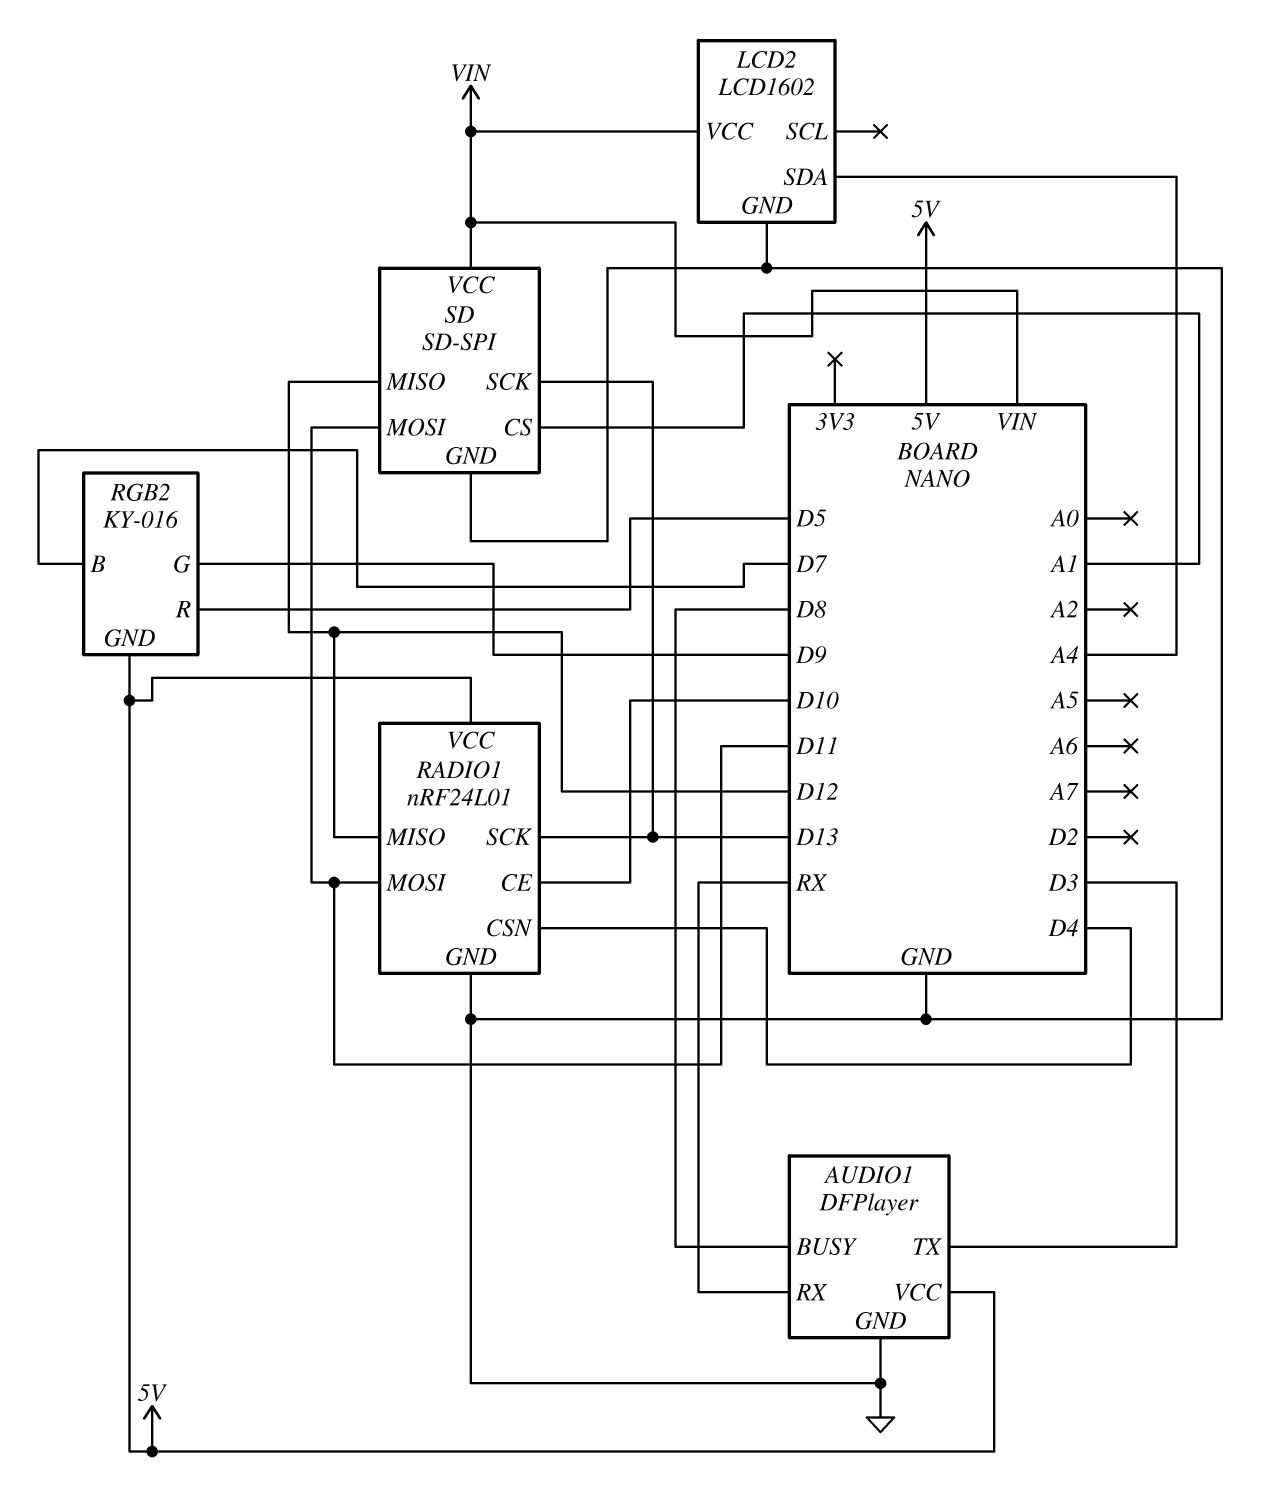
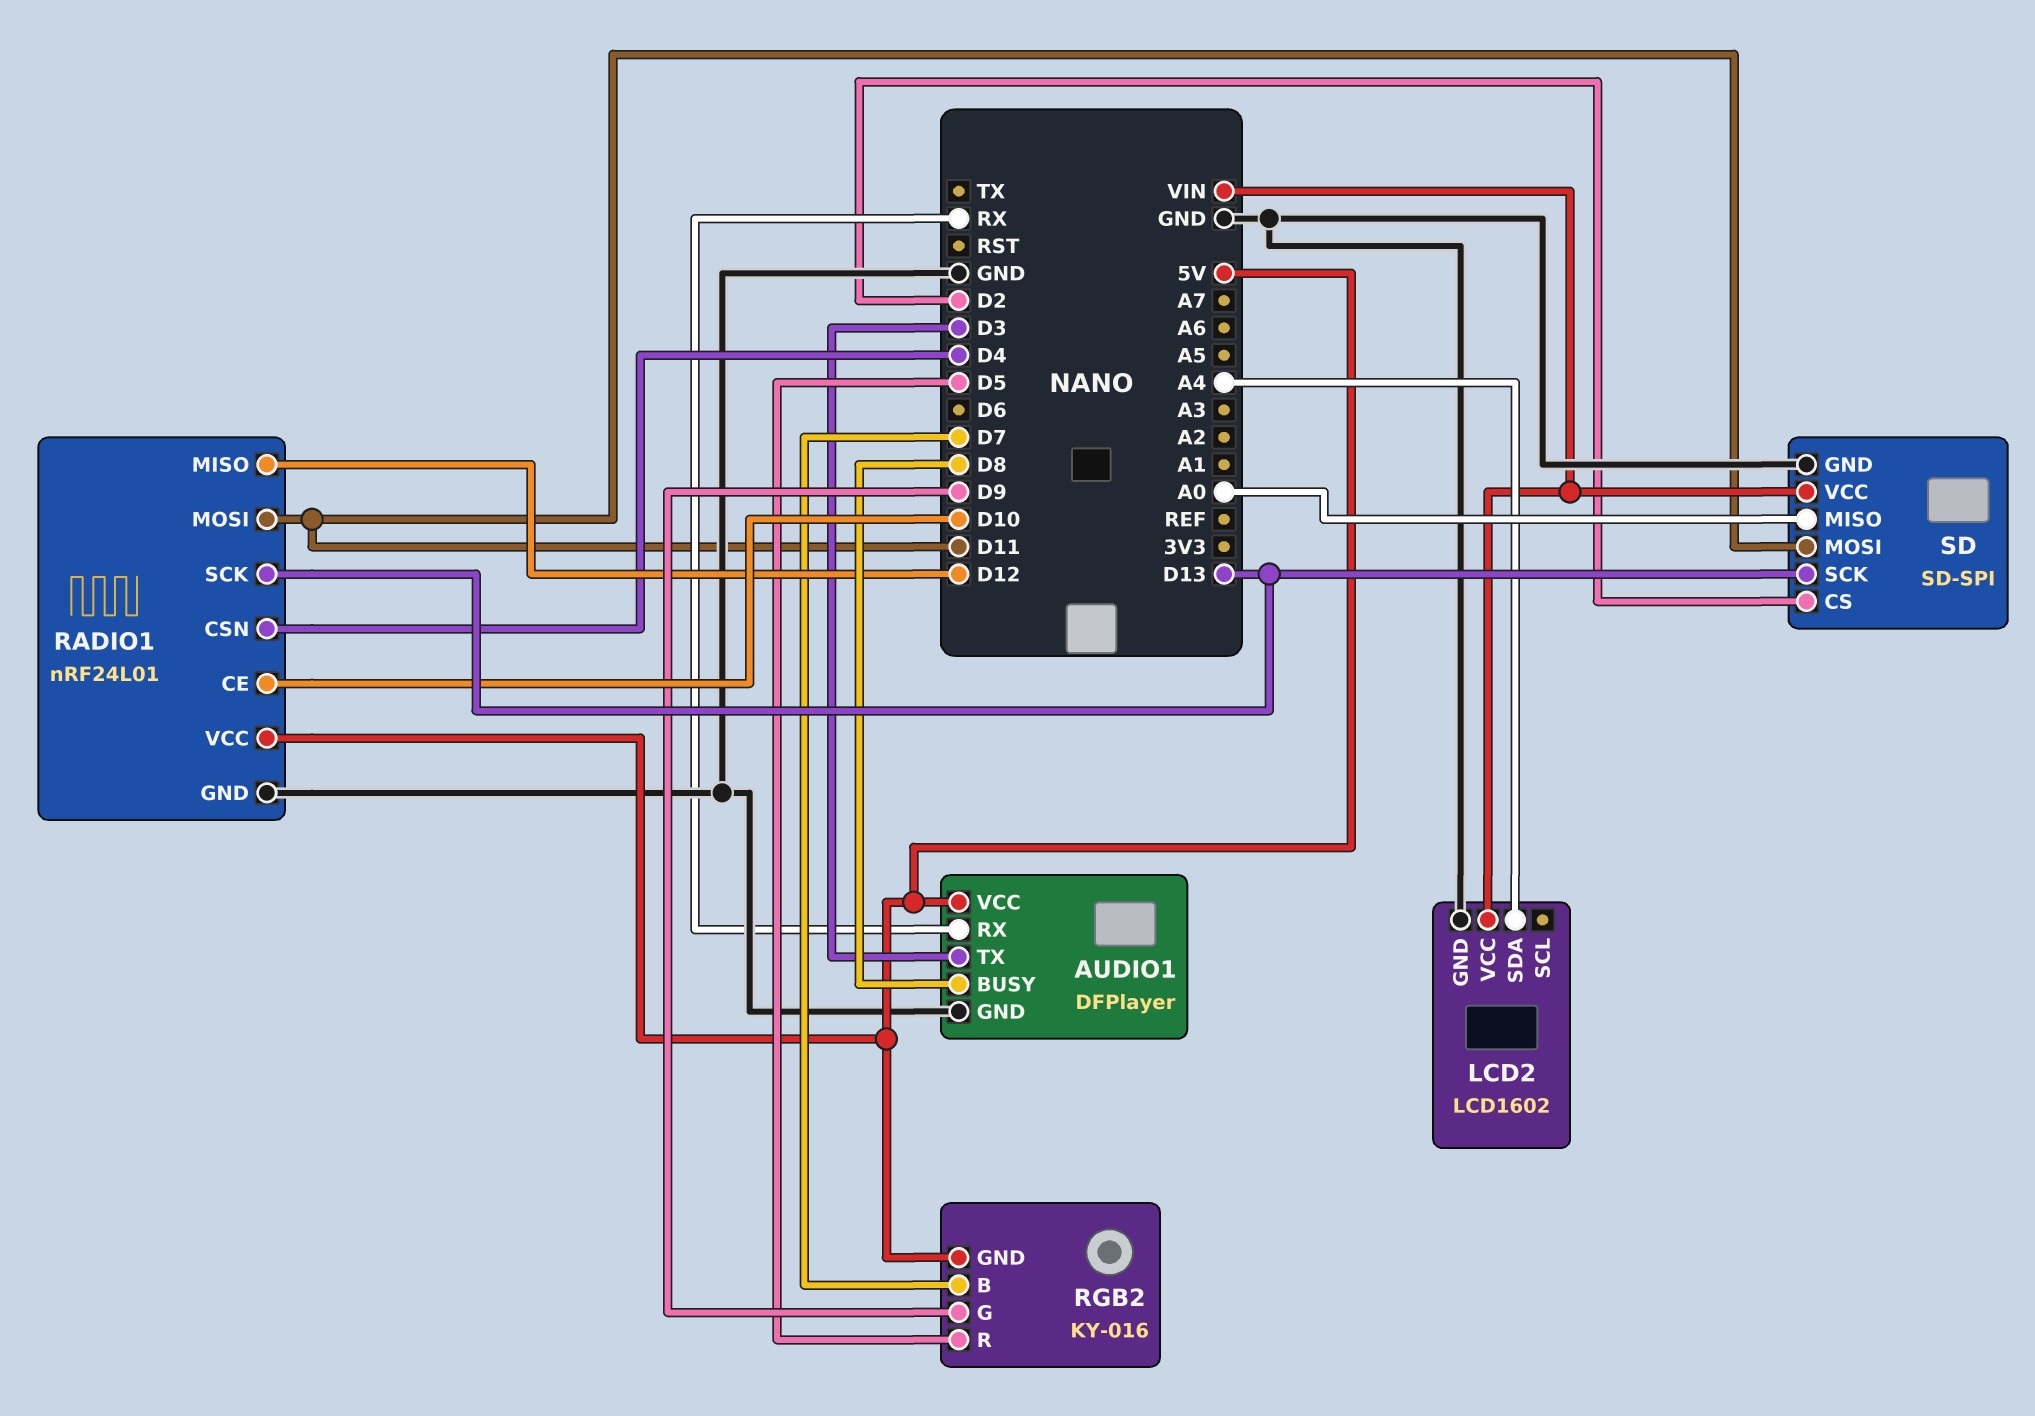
SD pin CS: A1 -> D2
SD pin MISO: D12 -> A0

